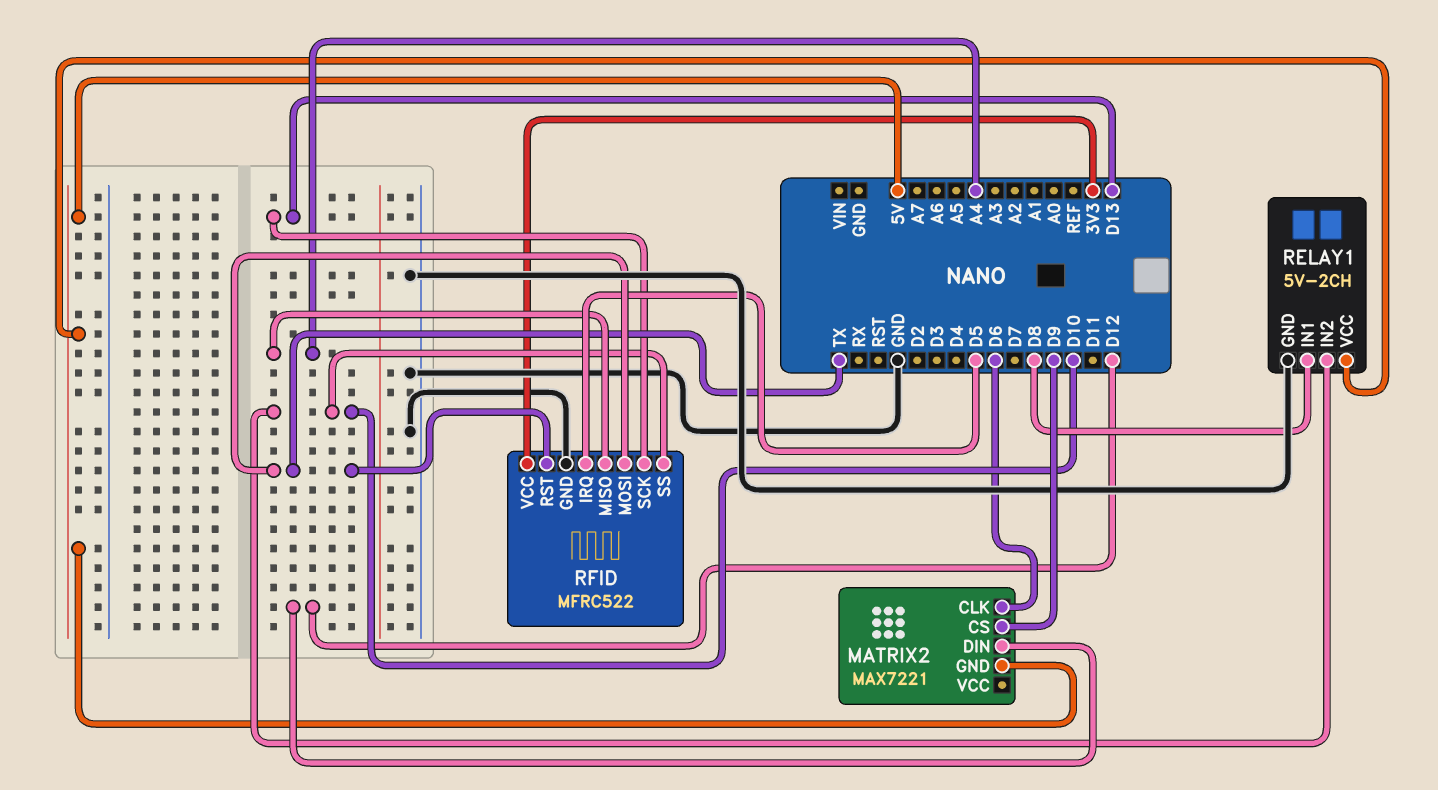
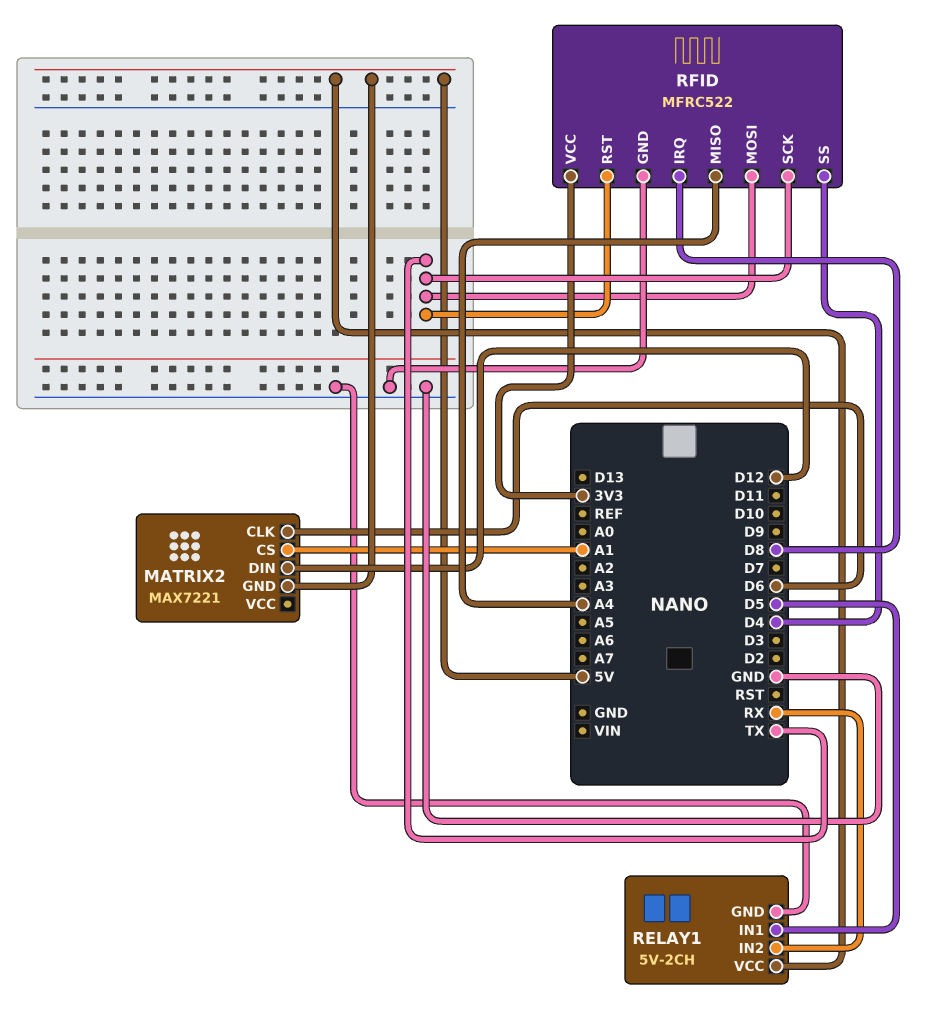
MATRIX2 pin CS: D9 -> A1
RELAY1 pin IN1: D8 -> D5
RELAY1 pin IN2: D10 -> RX
RFID pin IRQ: D5 -> D8
RFID pin SCK: D13 -> TX
RFID pin SS: D10 -> D4

